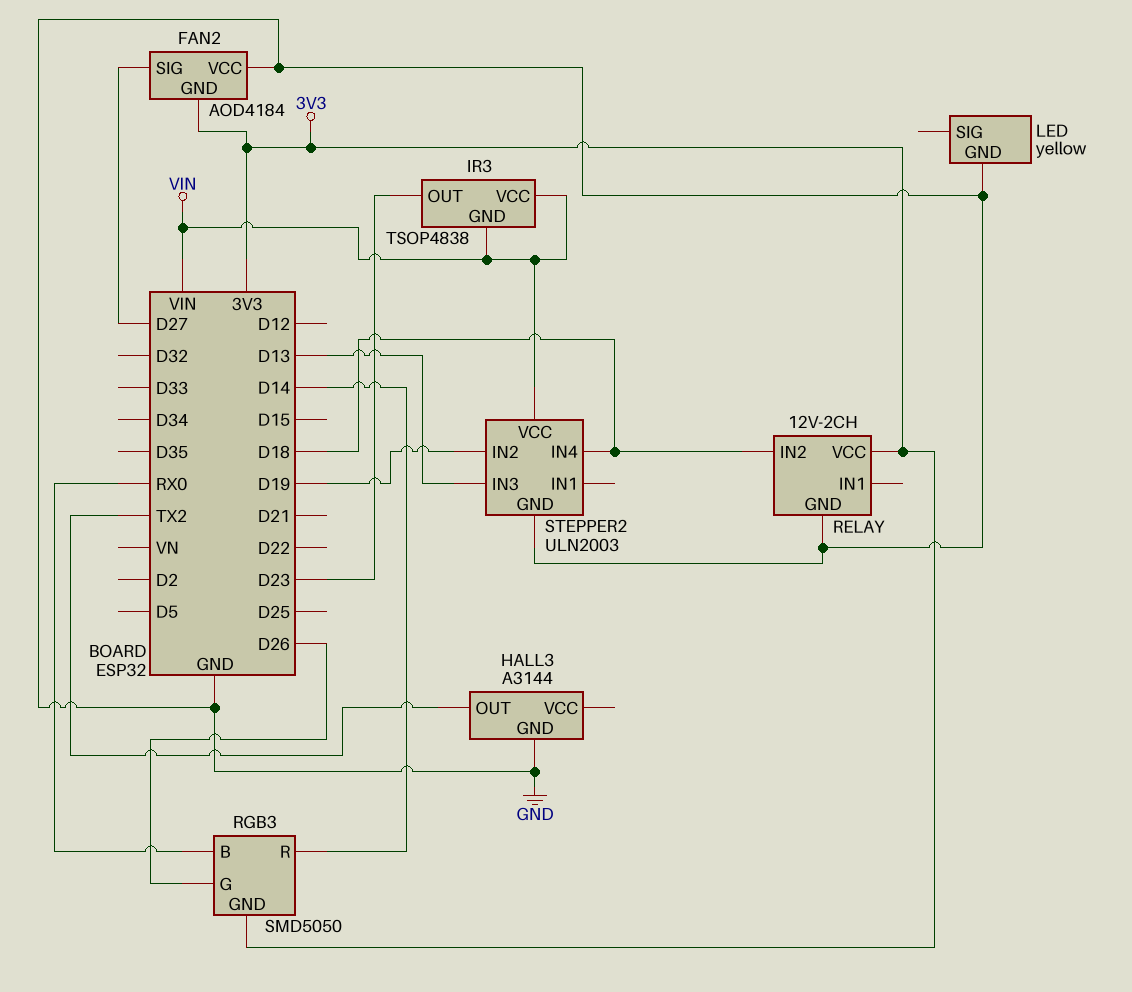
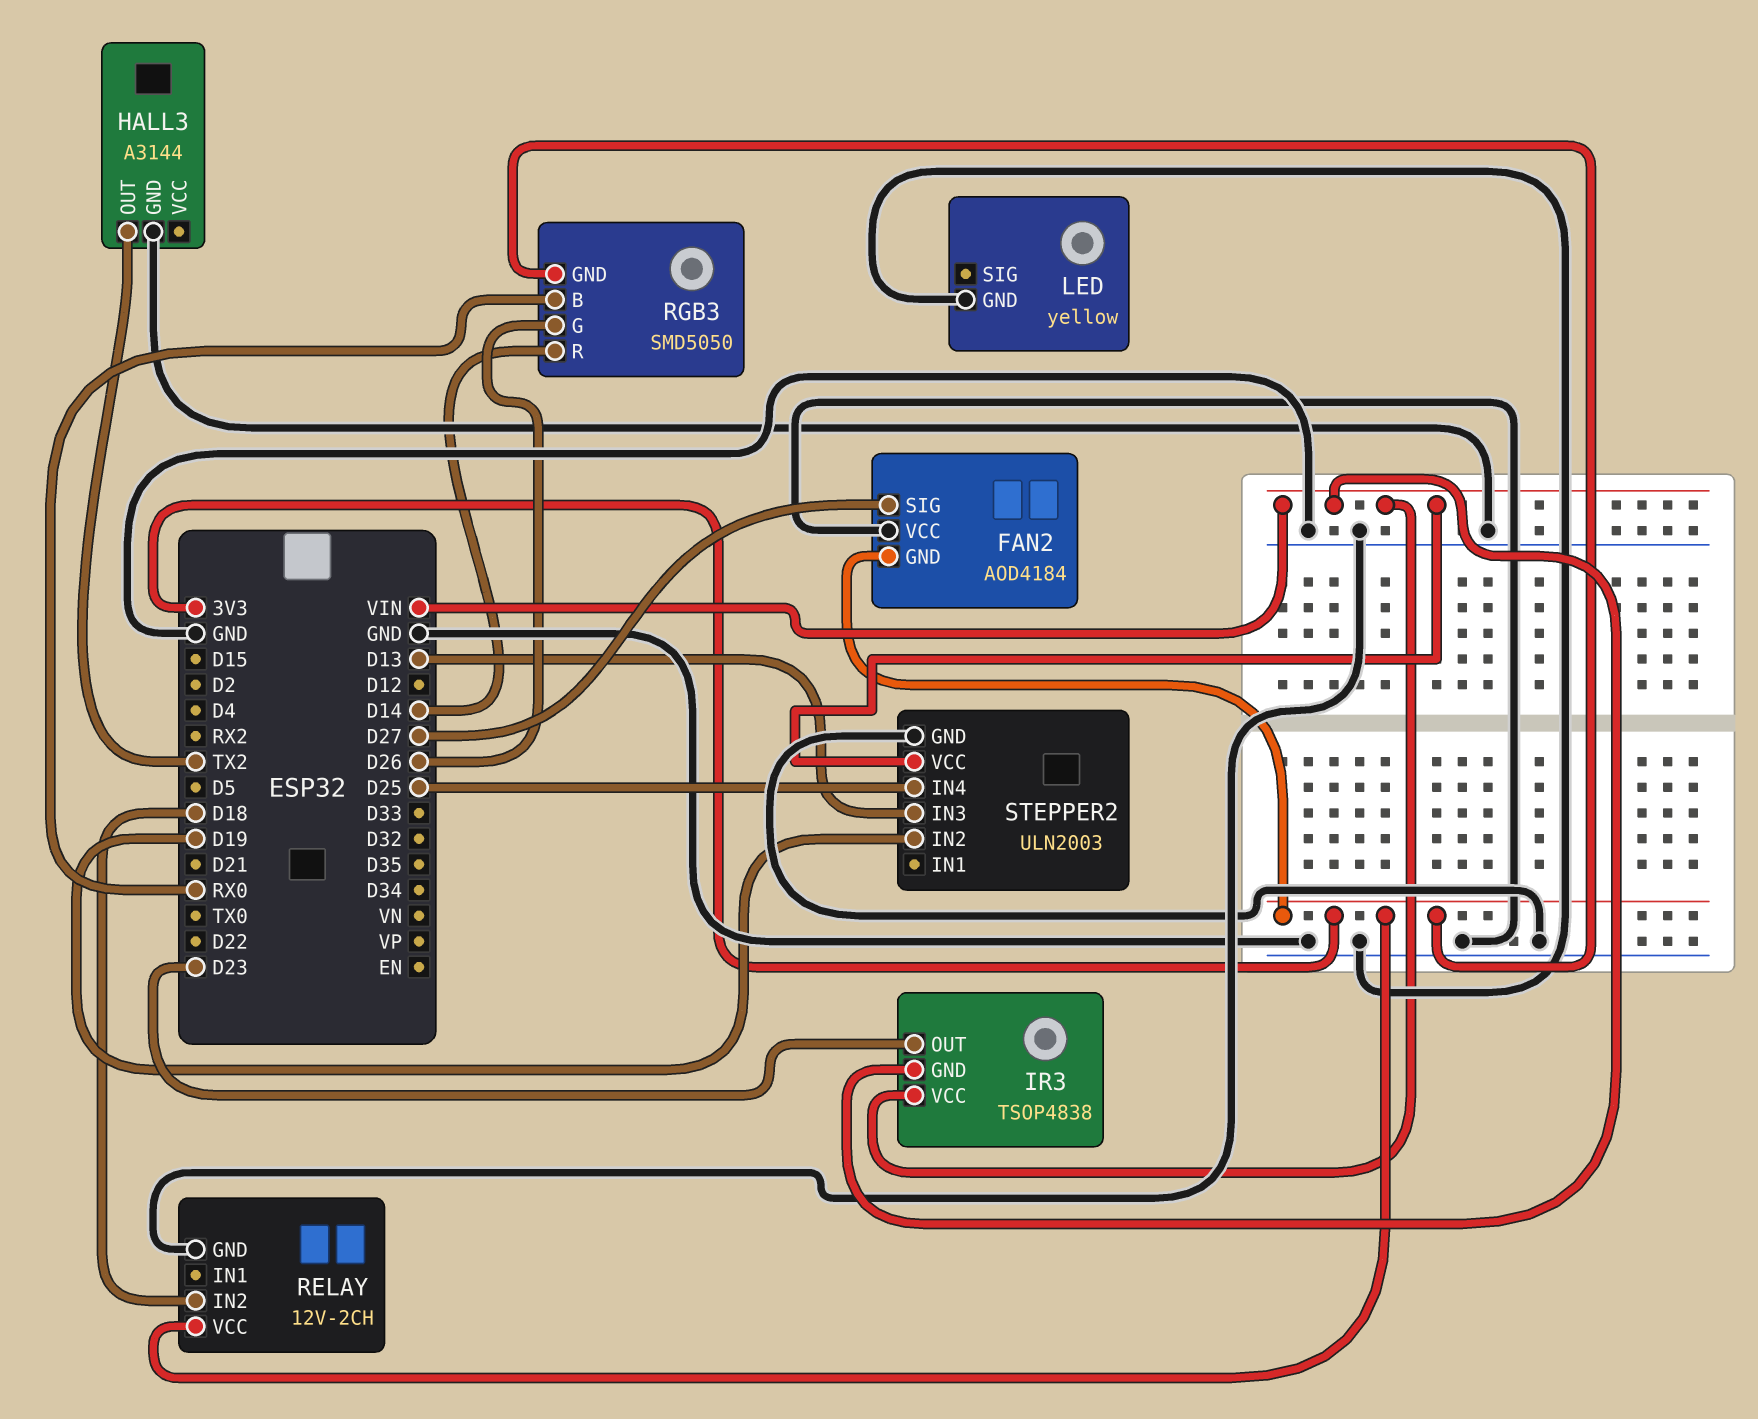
STEPPER2 pin IN4: D18 -> D25

